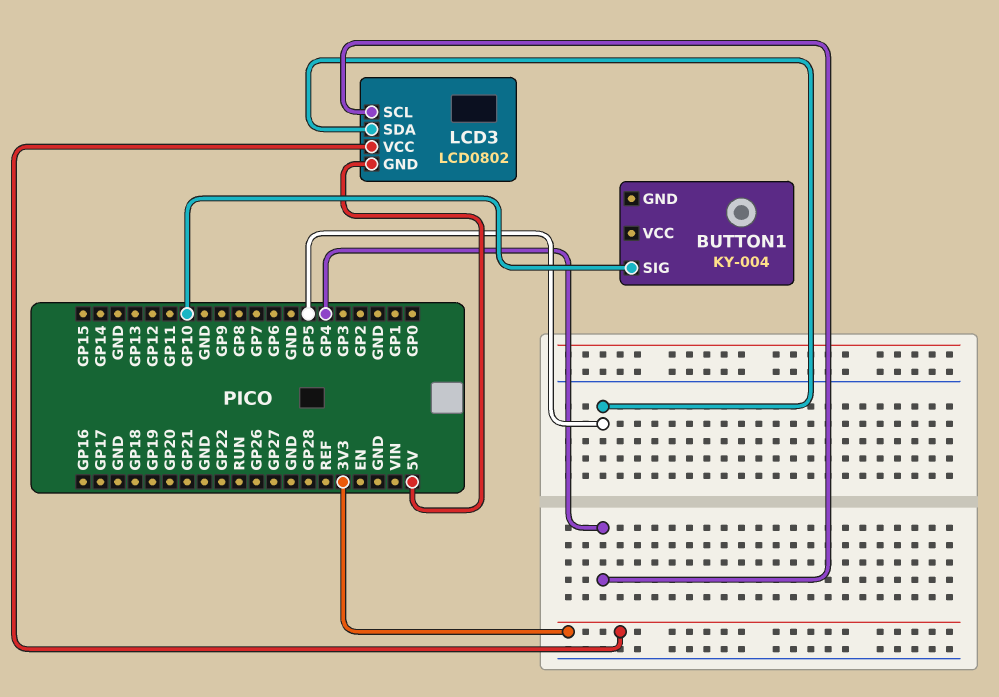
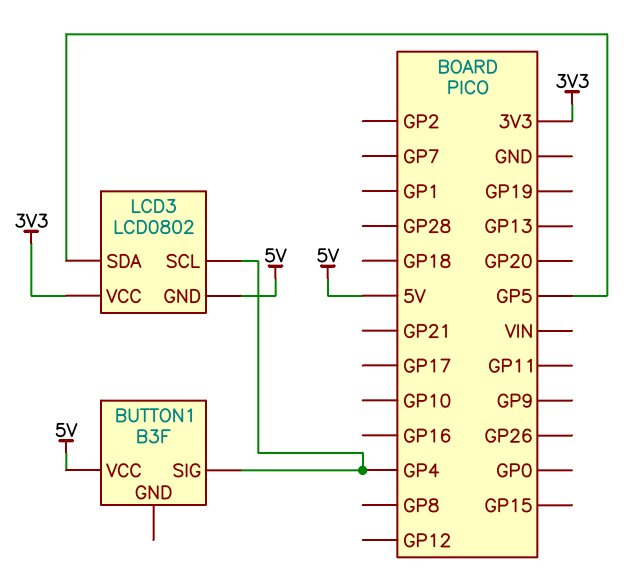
BUTTON1: KY-004 -> B3F
BUTTON1 pin SIG: GP10 -> GP4
BUTTON1 pin VCC: none -> 5V

